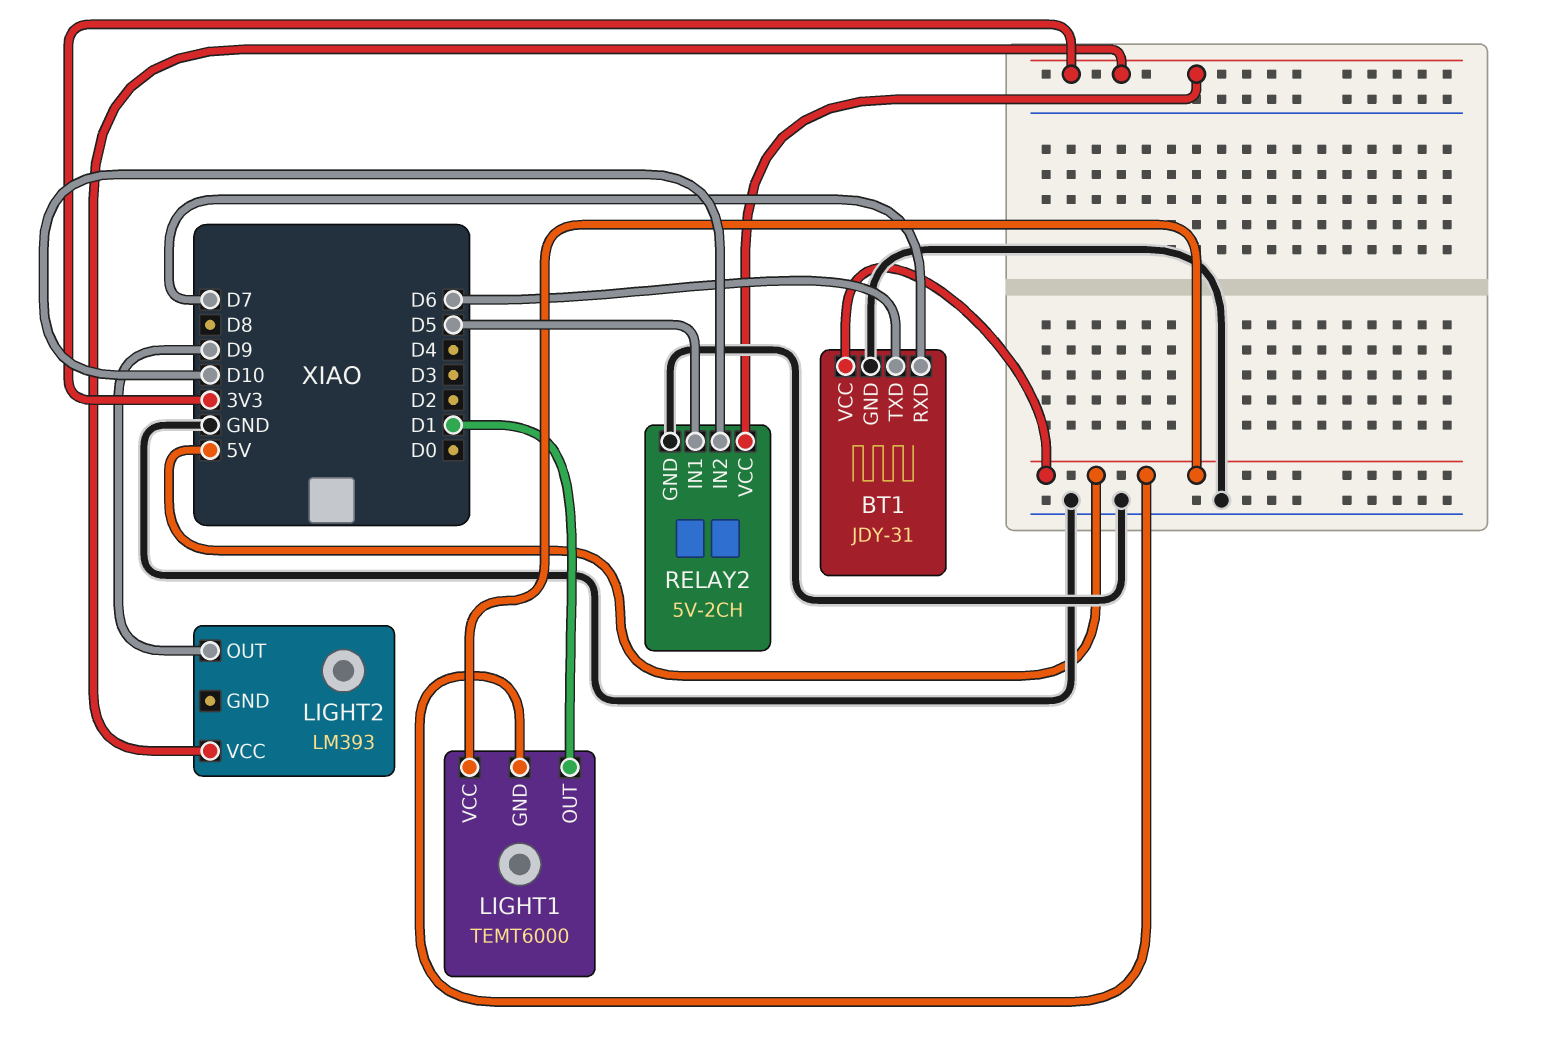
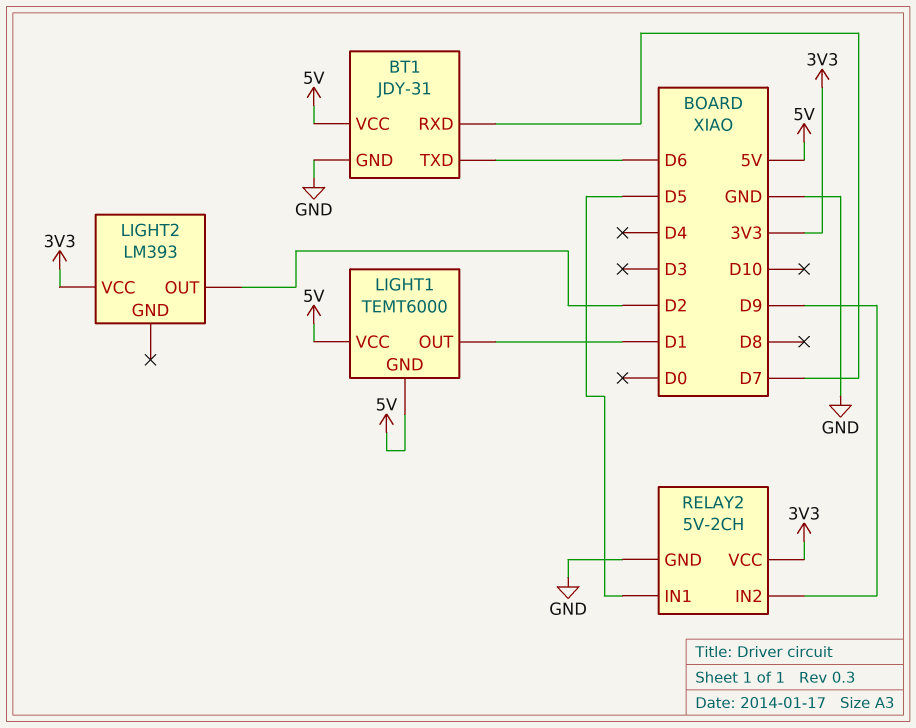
LIGHT2 pin OUT: D9 -> D2
RELAY2 pin IN2: D10 -> D9

